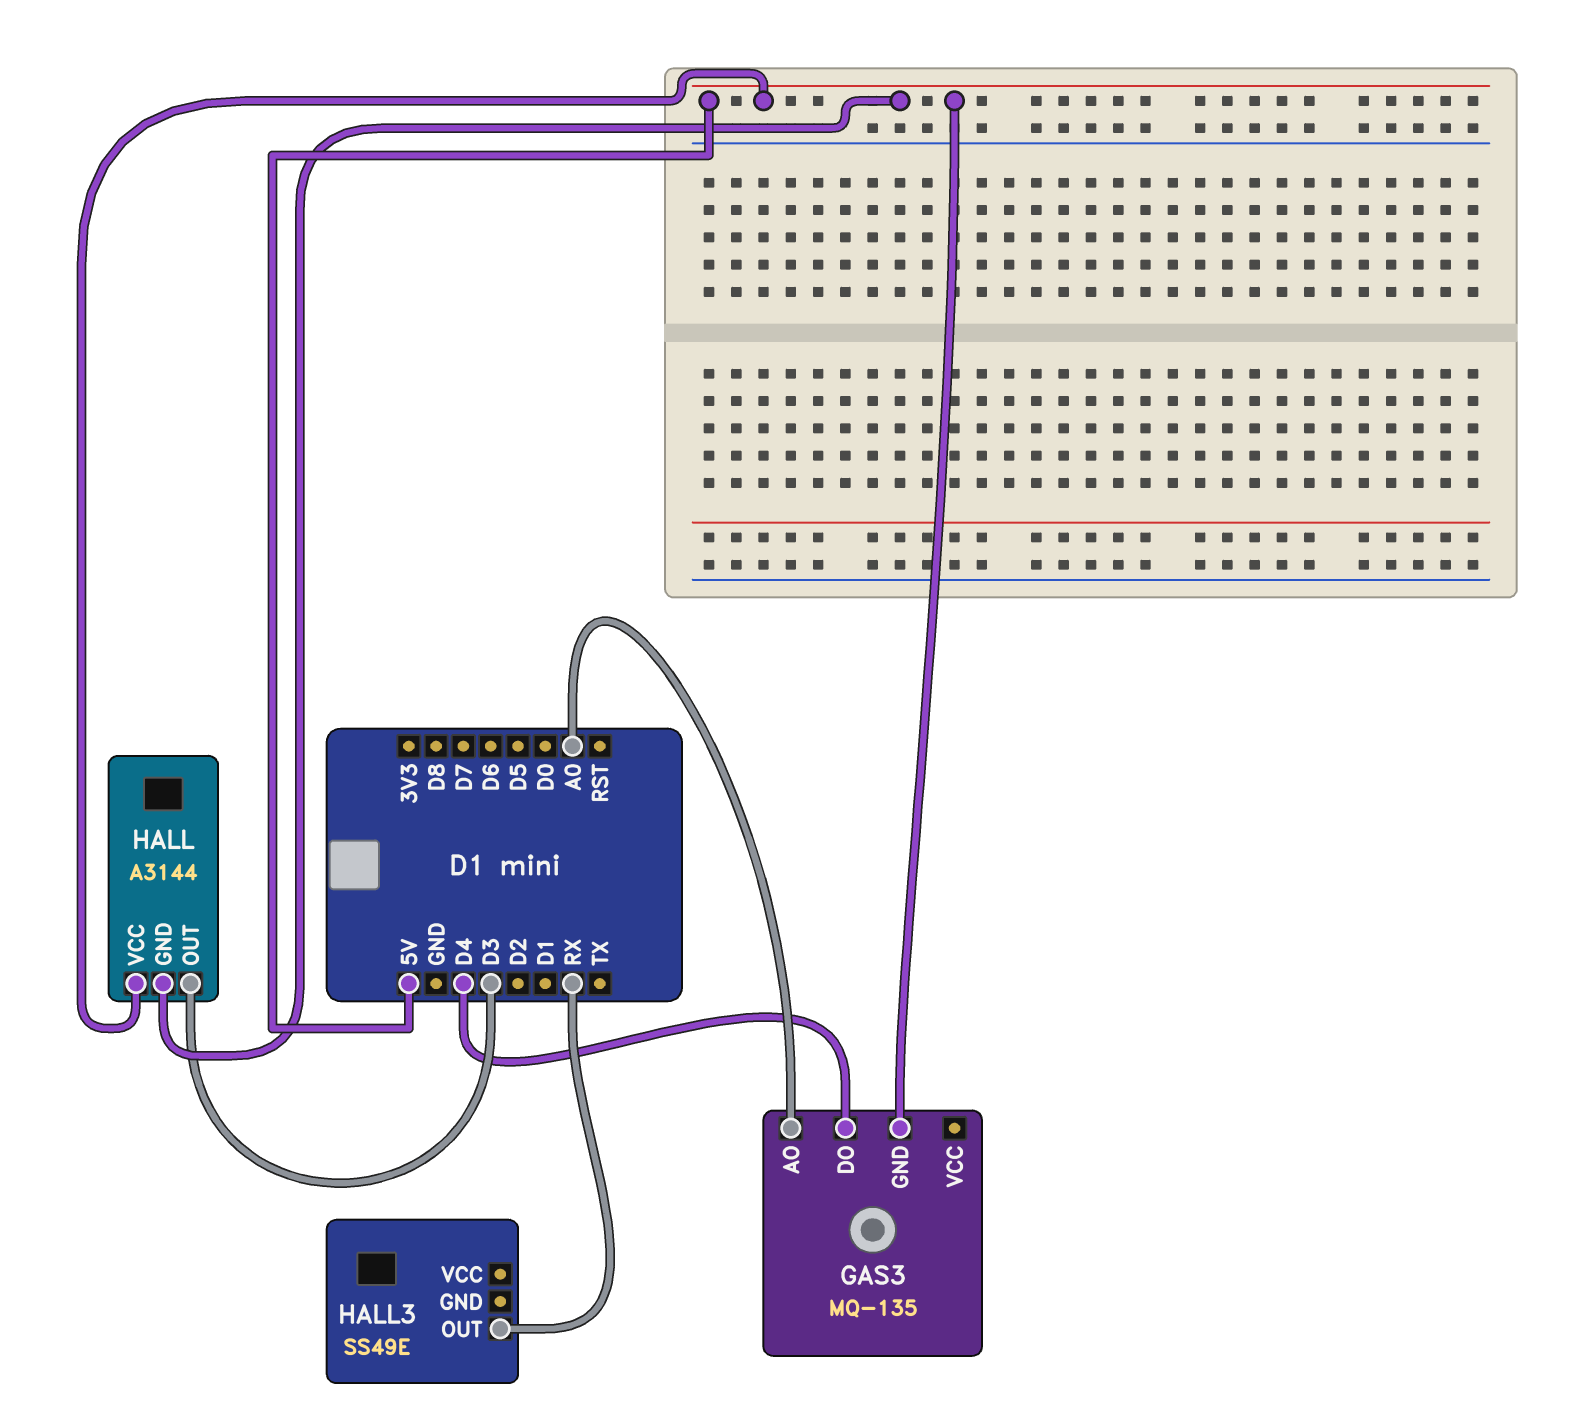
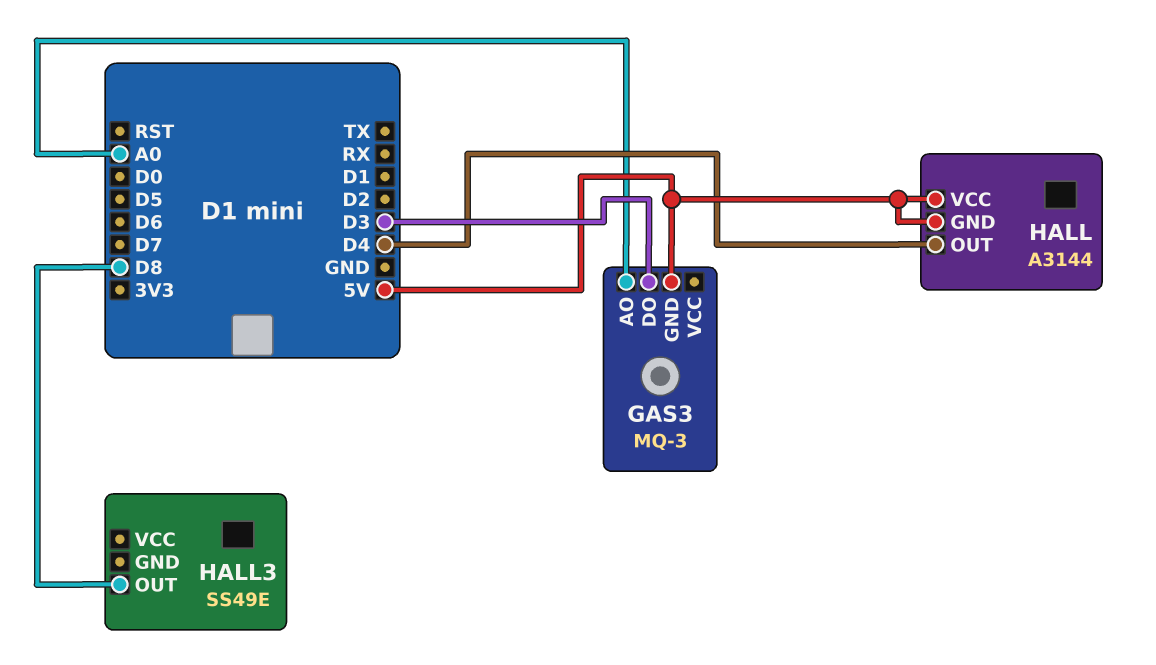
GAS3: MQ-135 -> MQ-3
GAS3 pin DO: D4 -> D3
HALL pin OUT: D3 -> D4
HALL3 pin OUT: RX -> D8

